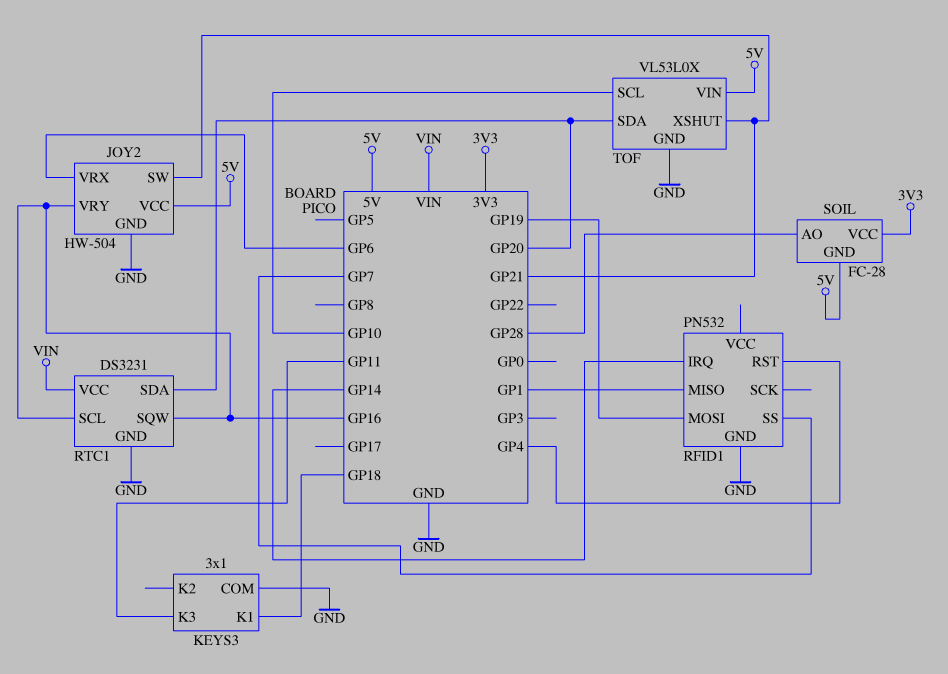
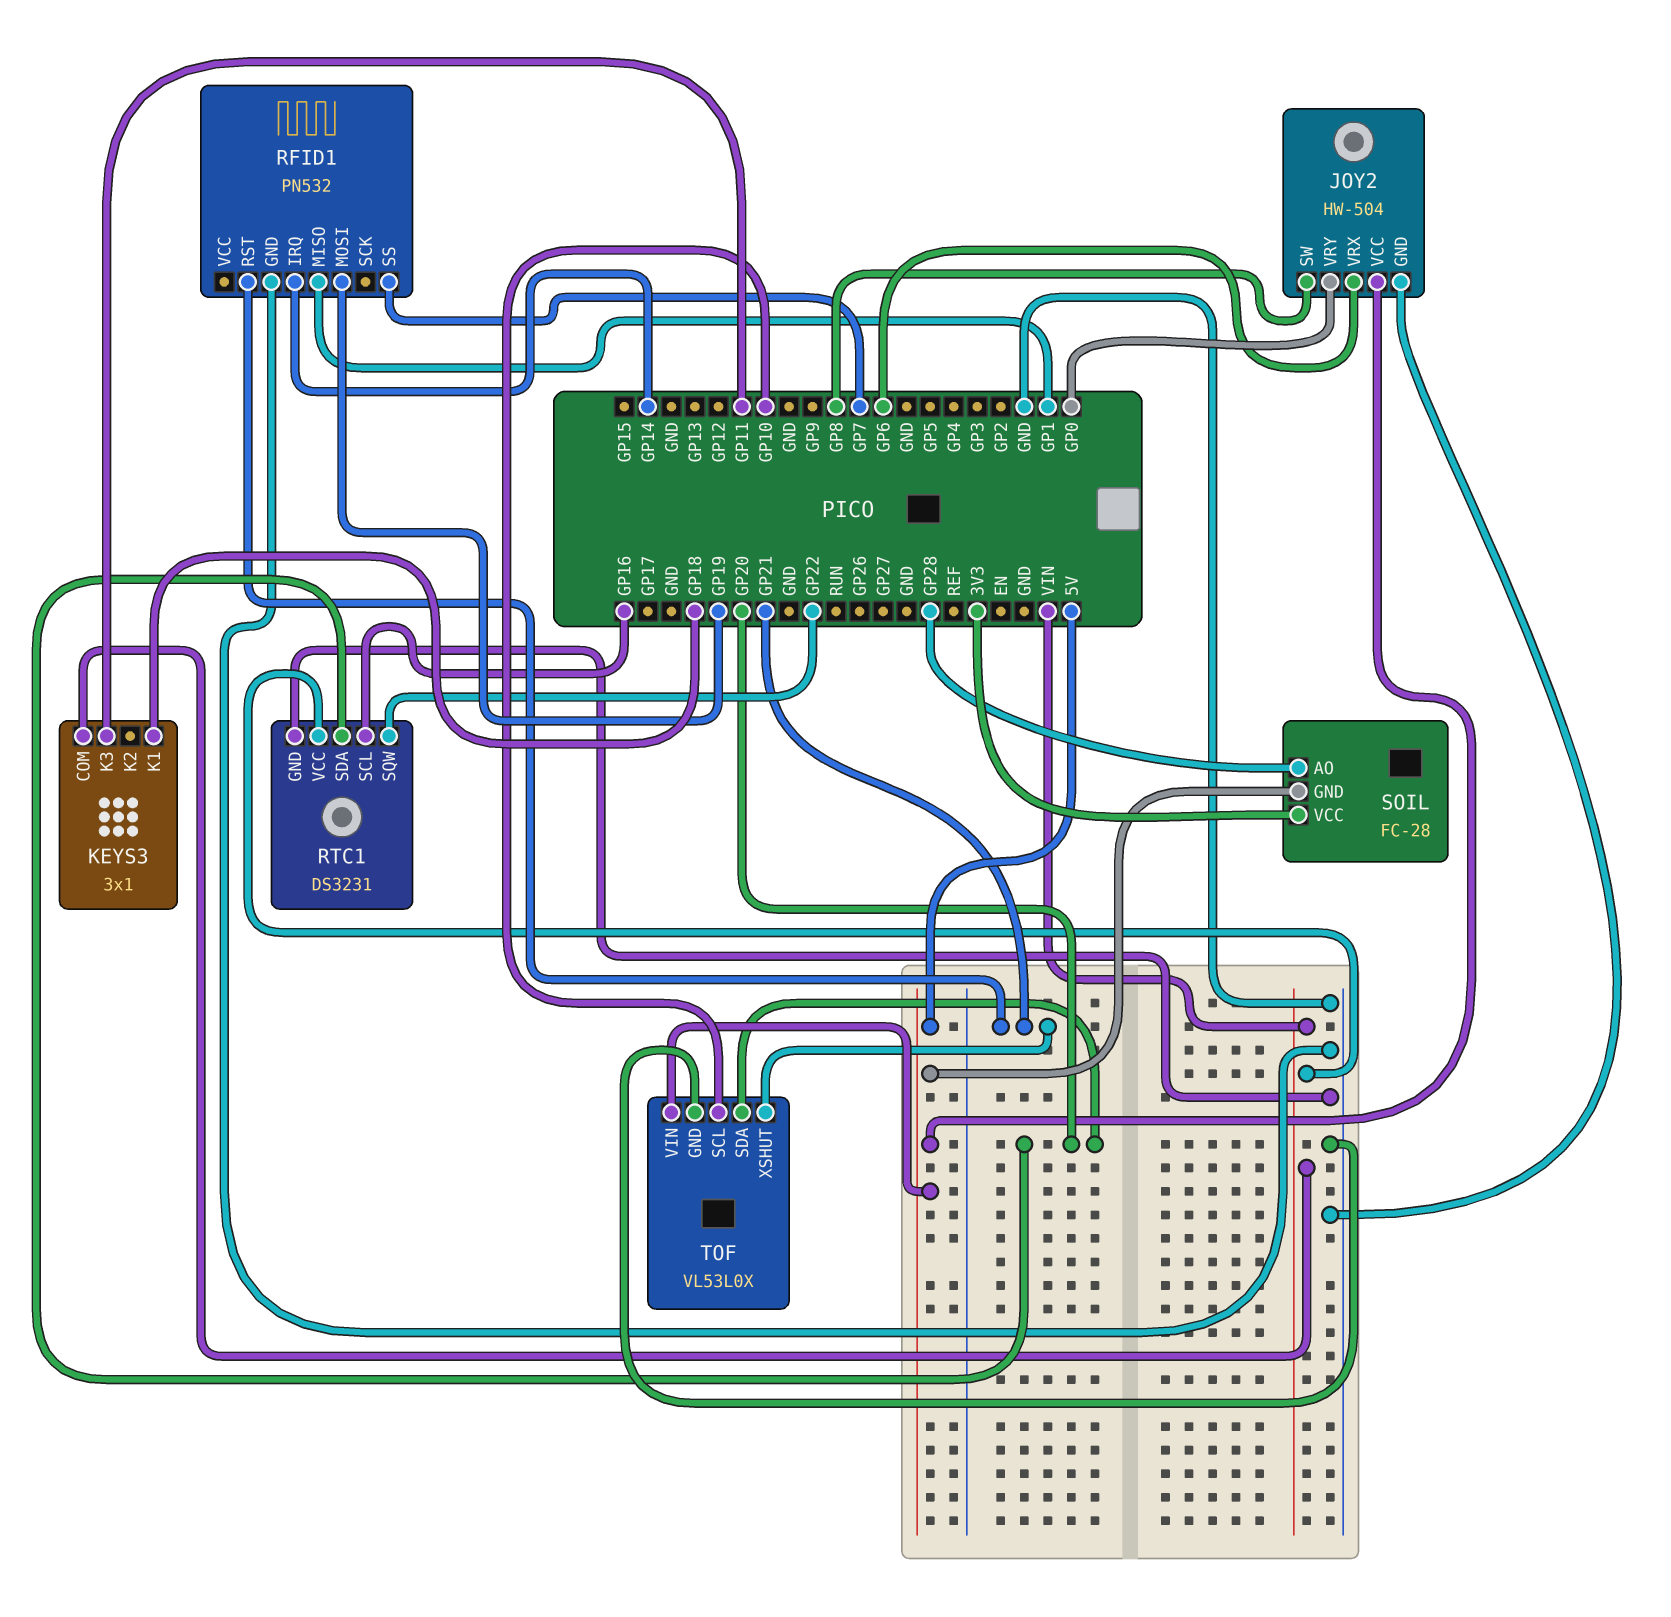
JOY2 pin SW: GP21 -> GP8
JOY2 pin VRY: GP16 -> GP0
KEYS3 pin COM: GND -> VIN
RFID1 pin RST: GP4 -> GP21
RTC1 pin SQW: GP16 -> GP22

